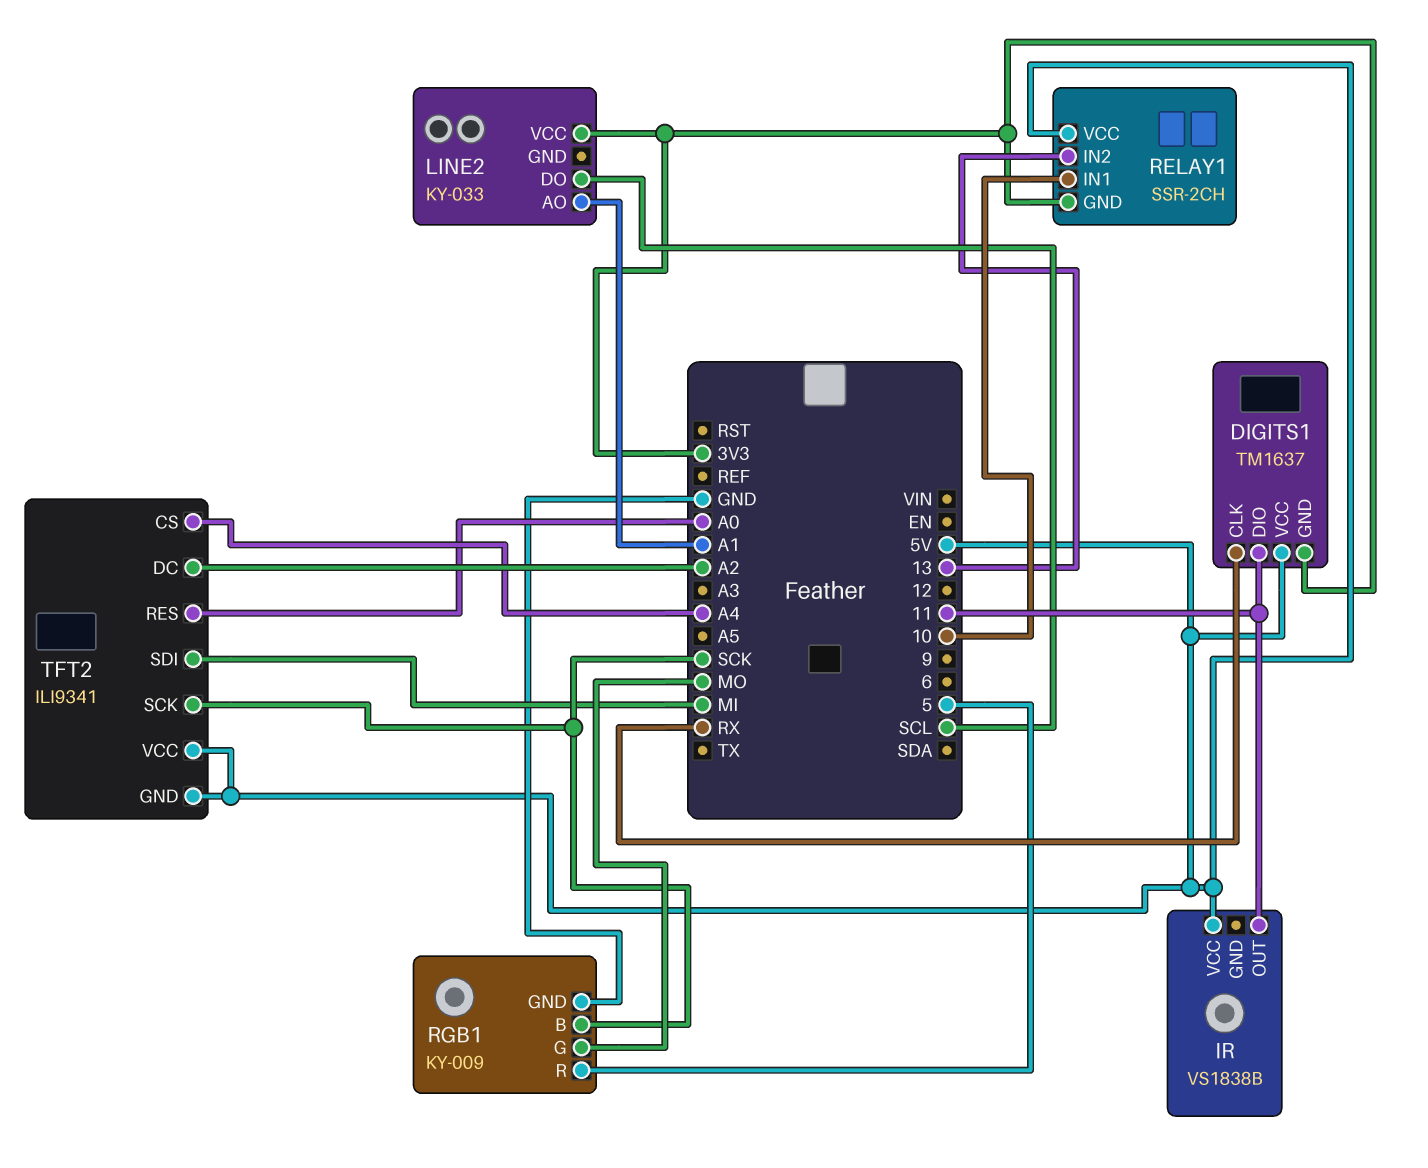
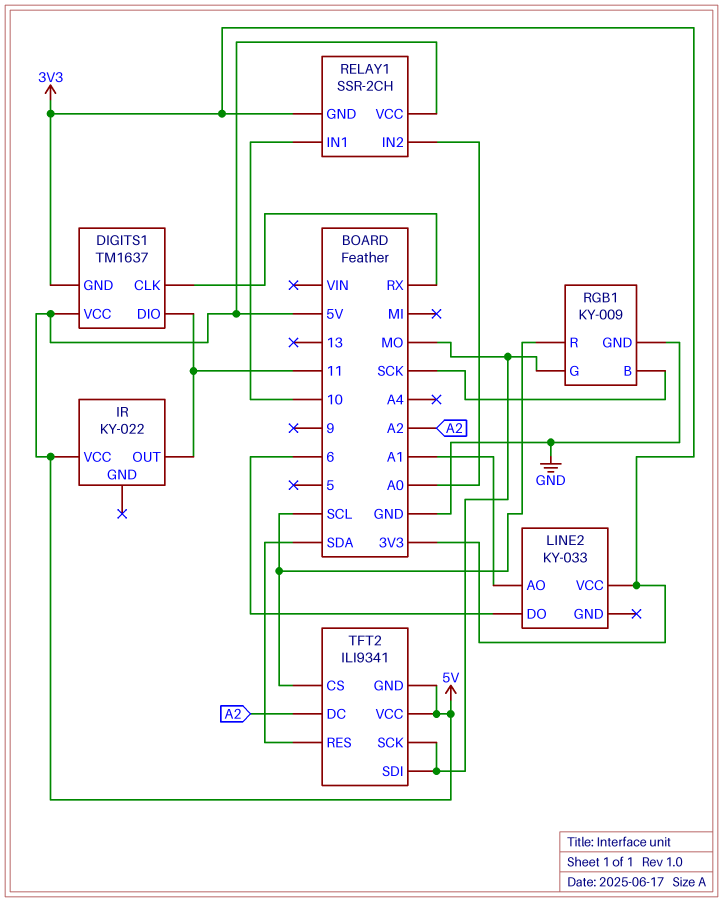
IR: VS1838B -> KY-022
LINE2 pin DO: SCL -> 6
RELAY1 pin IN2: 13 -> A0
RGB1 pin R: 5 -> SCL
TFT2 pin CS: A4 -> SCL
TFT2 pin RES: A0 -> SDA
TFT2 pin SCK: SCK -> MO
TFT2 pin SDI: MI -> MO

